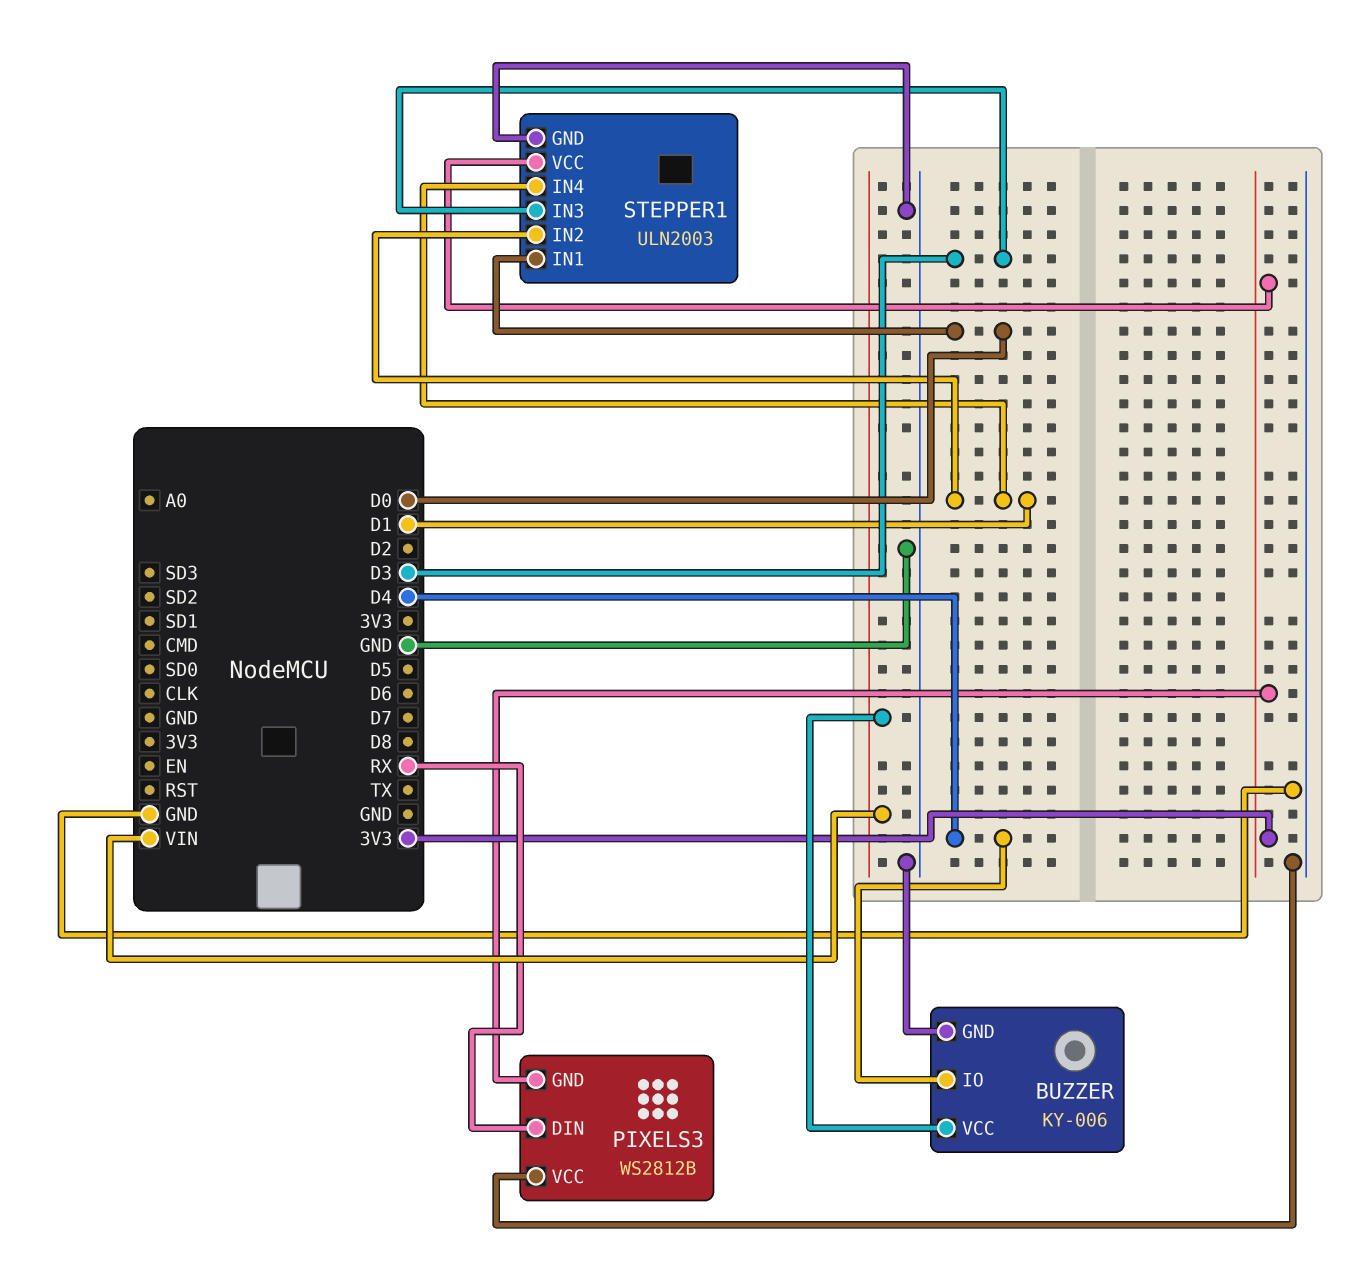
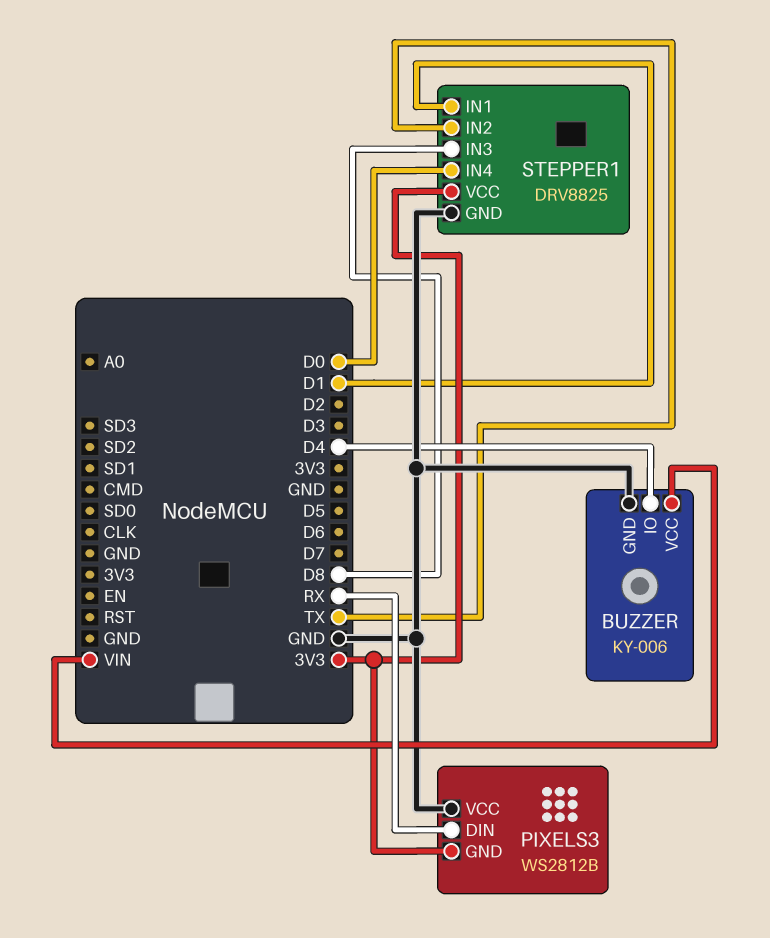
STEPPER1: ULN2003 -> DRV8825
STEPPER1 pin IN1: D0 -> D1
STEPPER1 pin IN2: D1 -> TX
STEPPER1 pin IN3: D3 -> D8
STEPPER1 pin IN4: D1 -> D0

